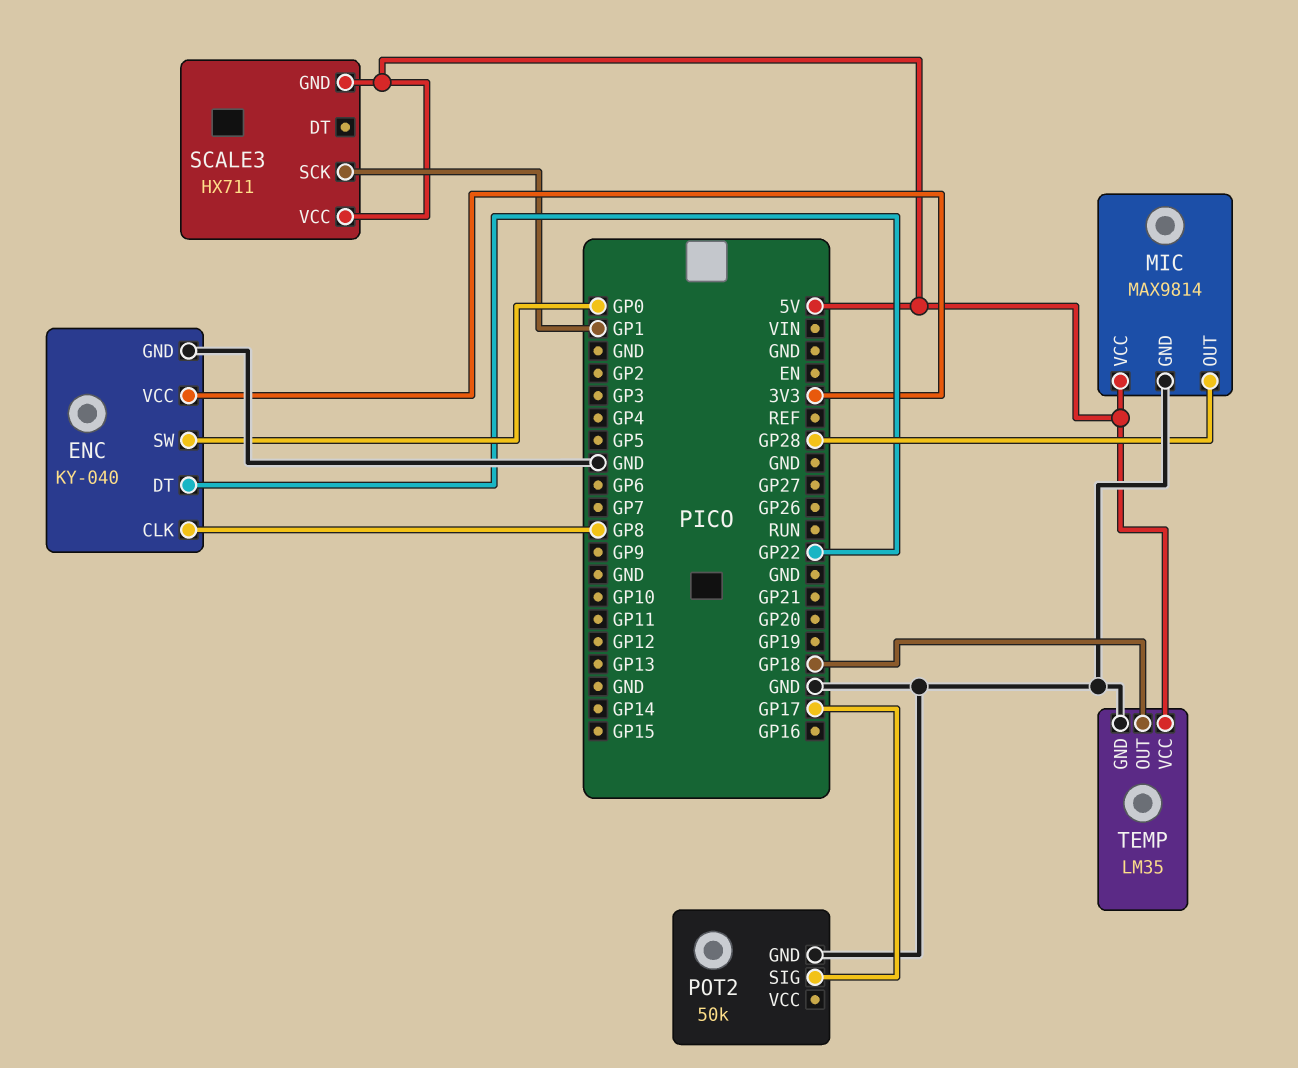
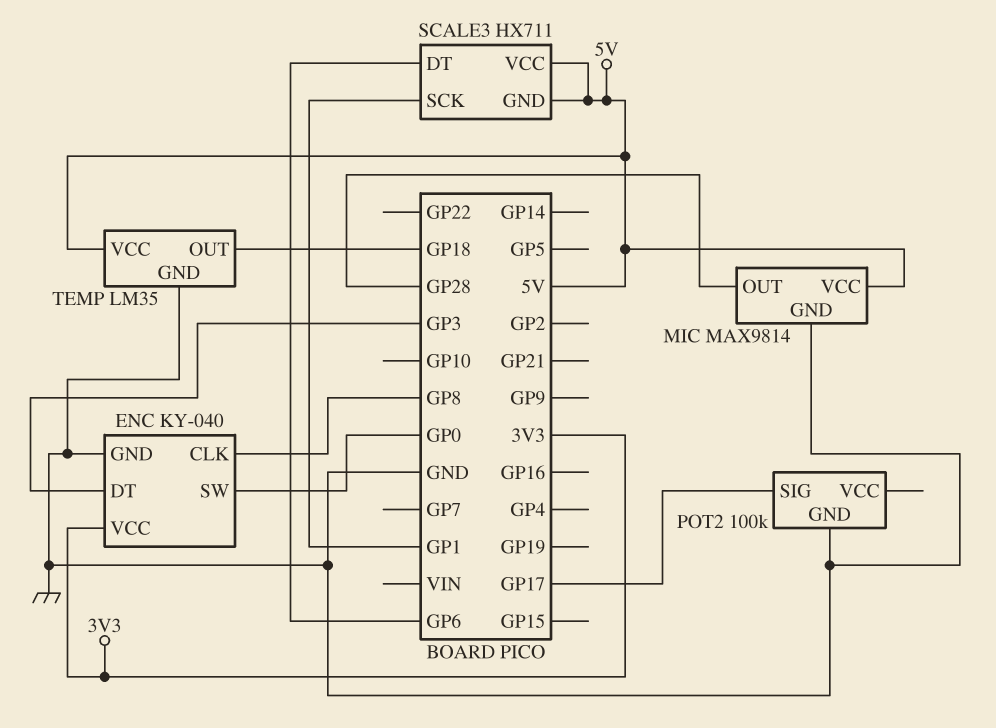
ENC pin DT: GP22 -> GP3
POT2: 50k -> 100k
SCALE3 pin DT: none -> GP6

